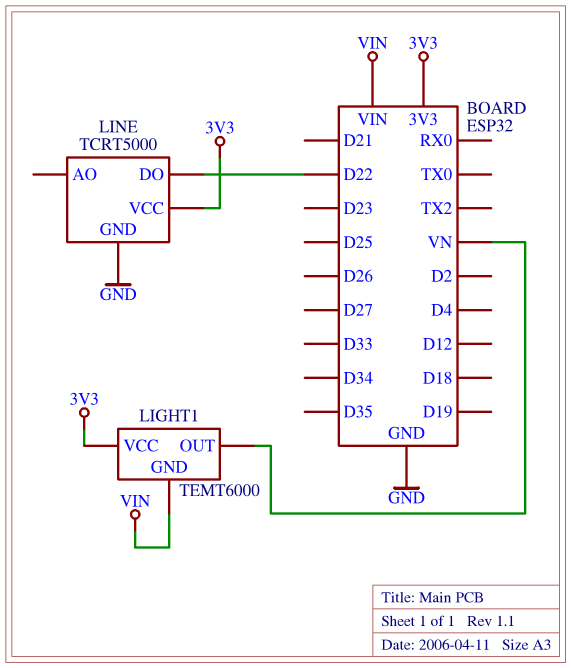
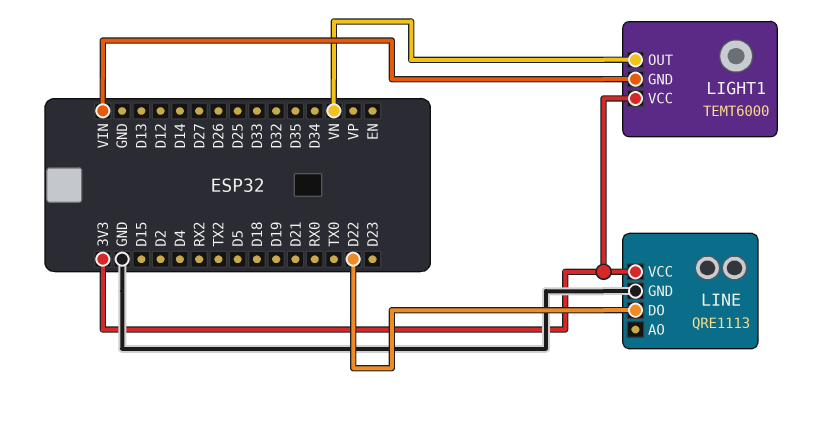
LINE: TCRT5000 -> QRE1113

